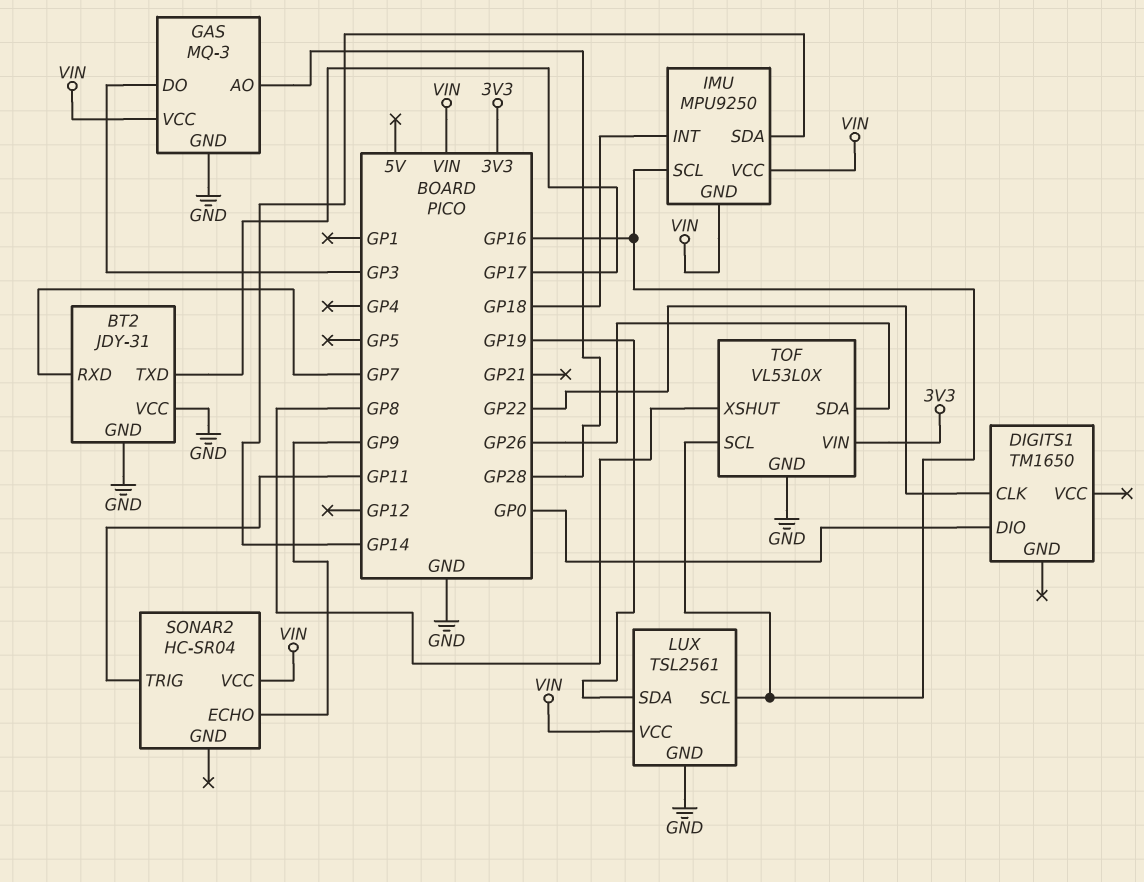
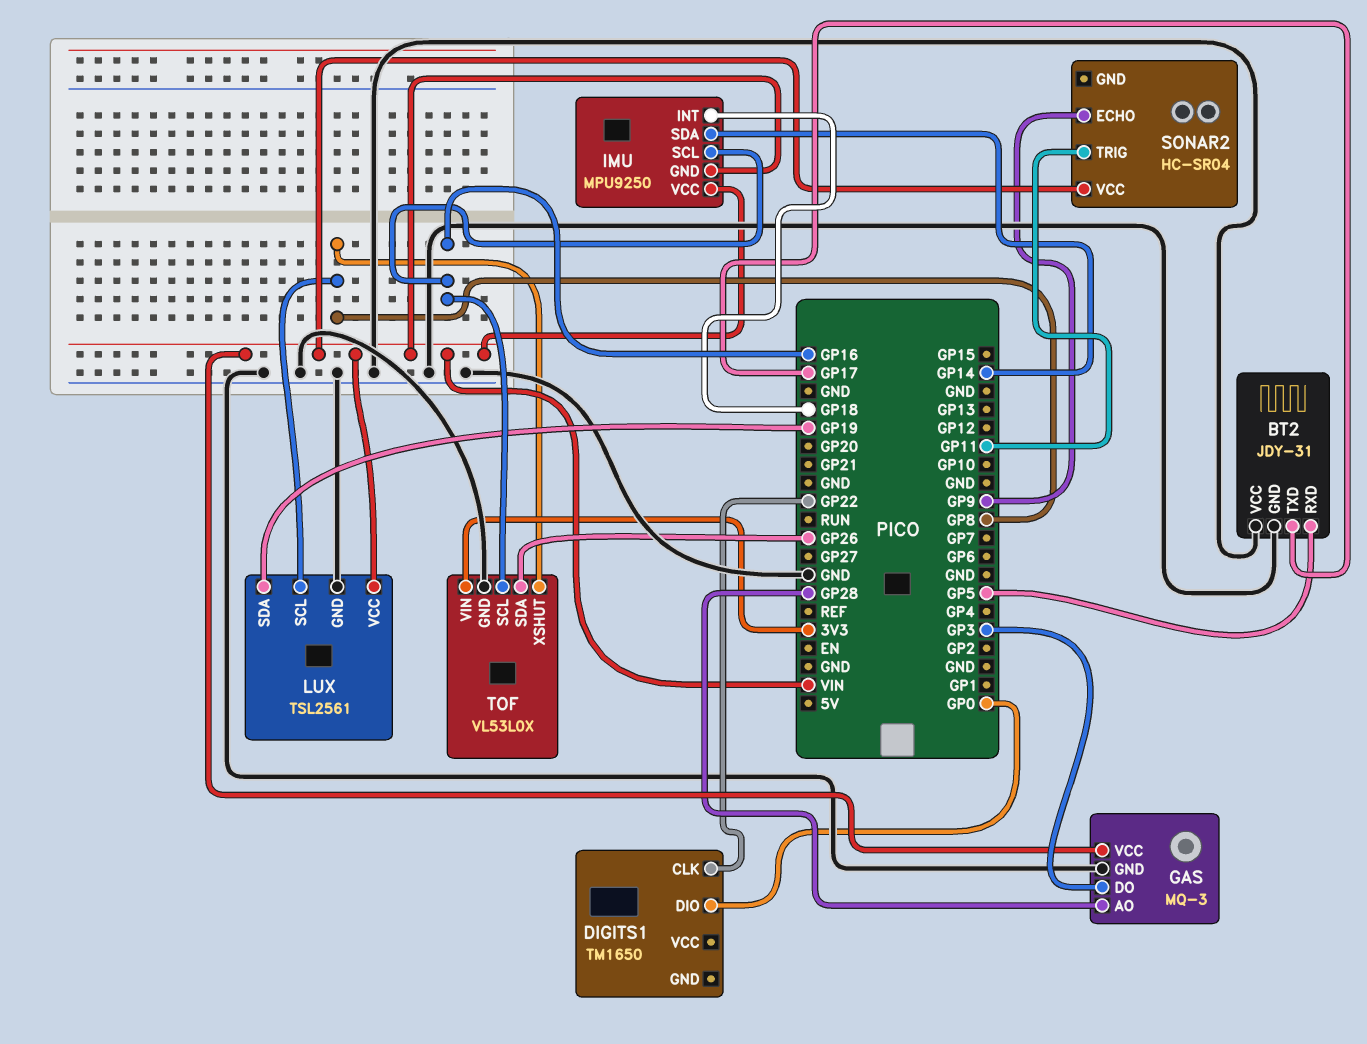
BT2 pin RXD: GP7 -> GP5
LUX pin SCL: GP16 -> GP8

